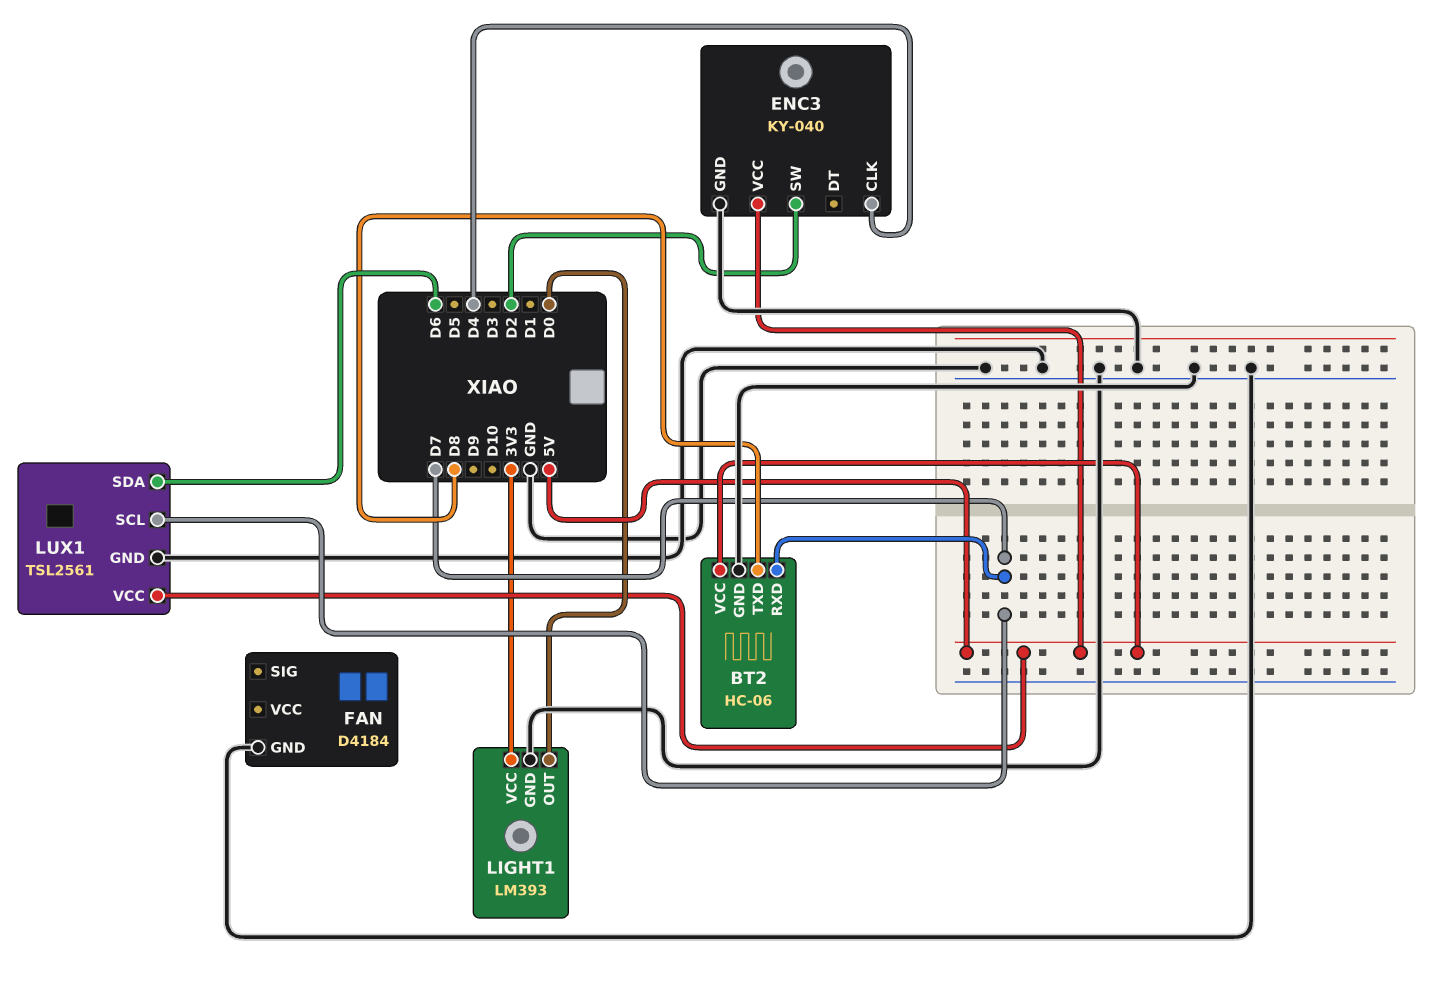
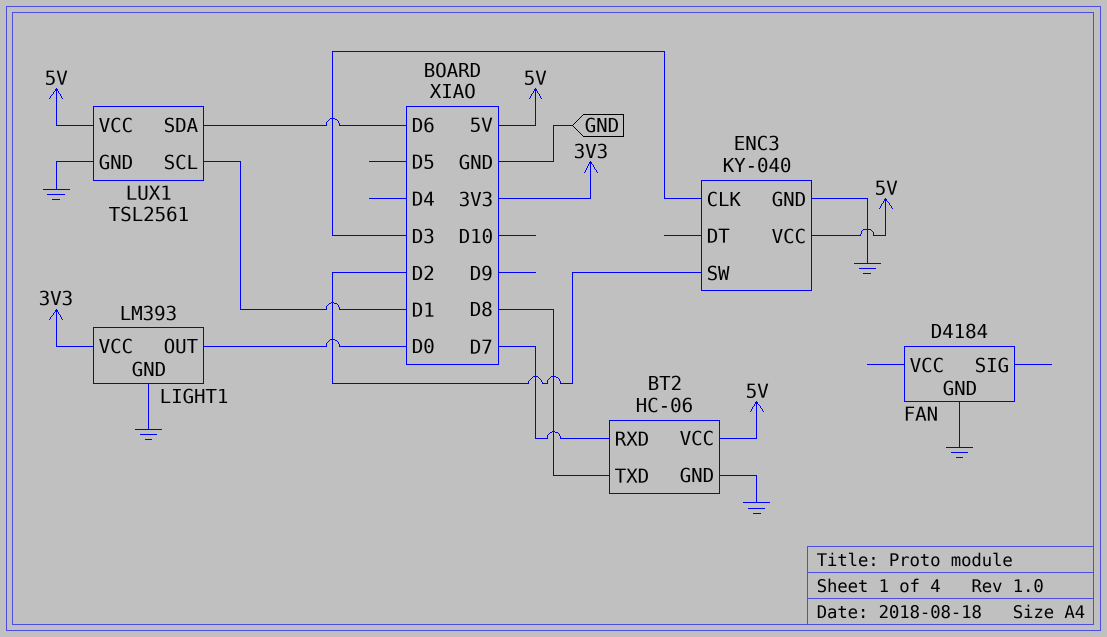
ENC3 pin CLK: D4 -> D3
LUX1 pin SCL: D7 -> D1

